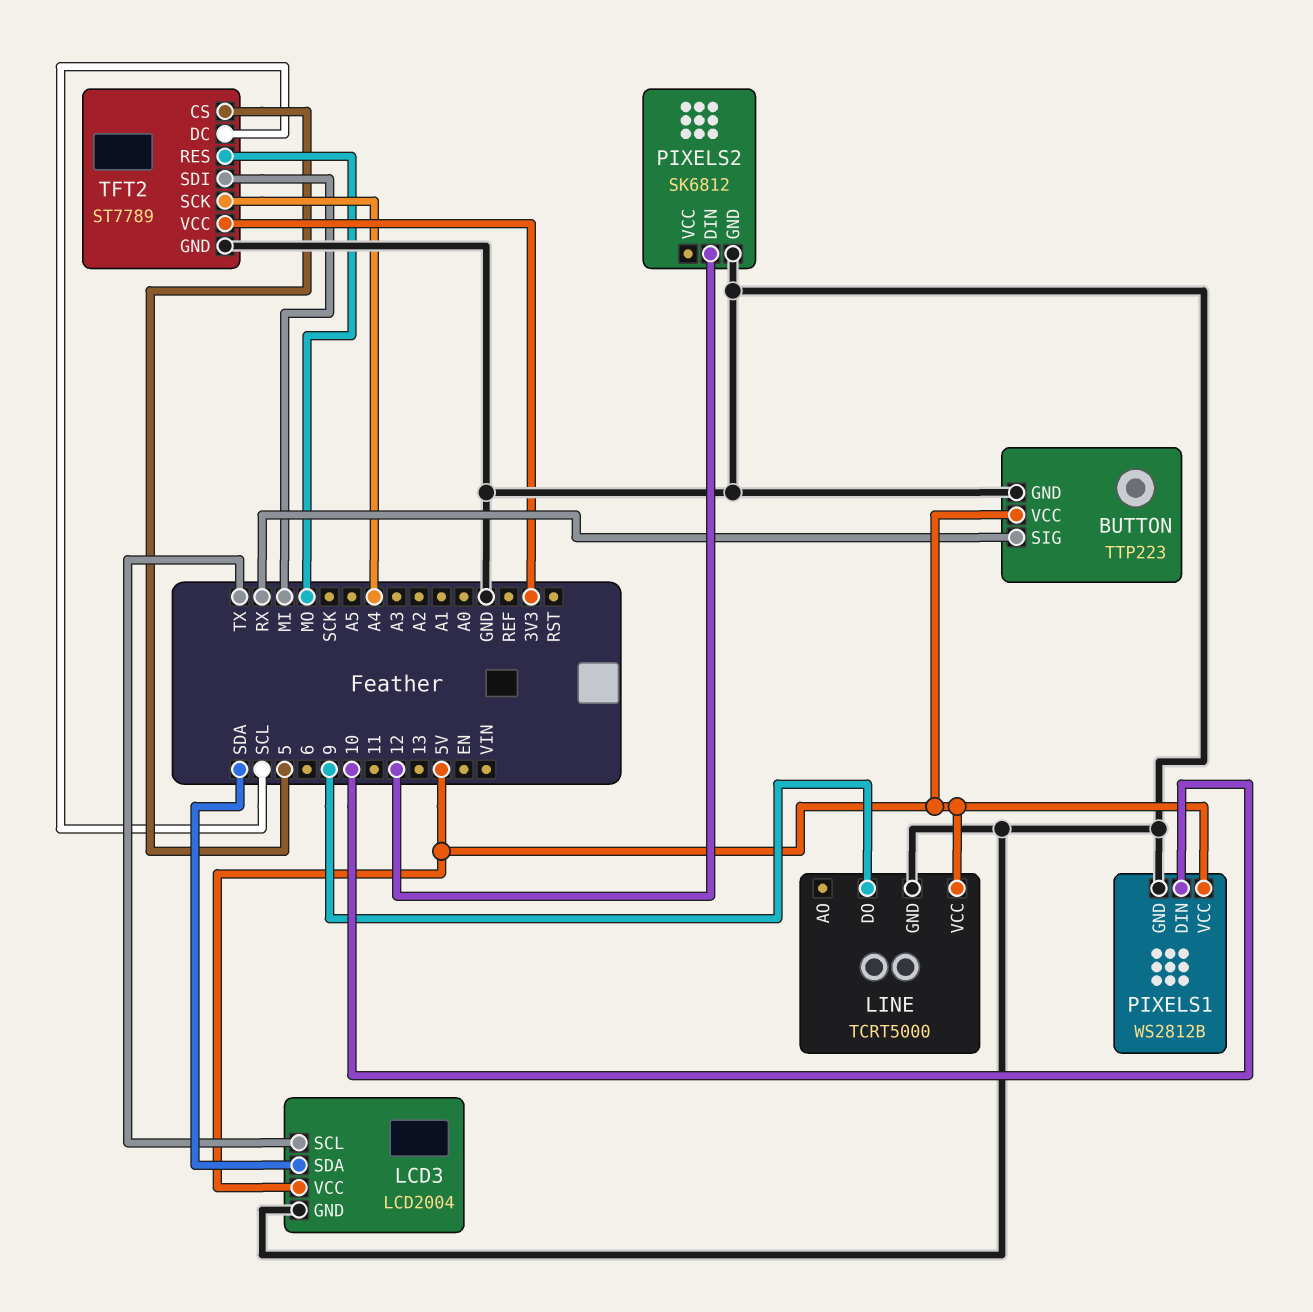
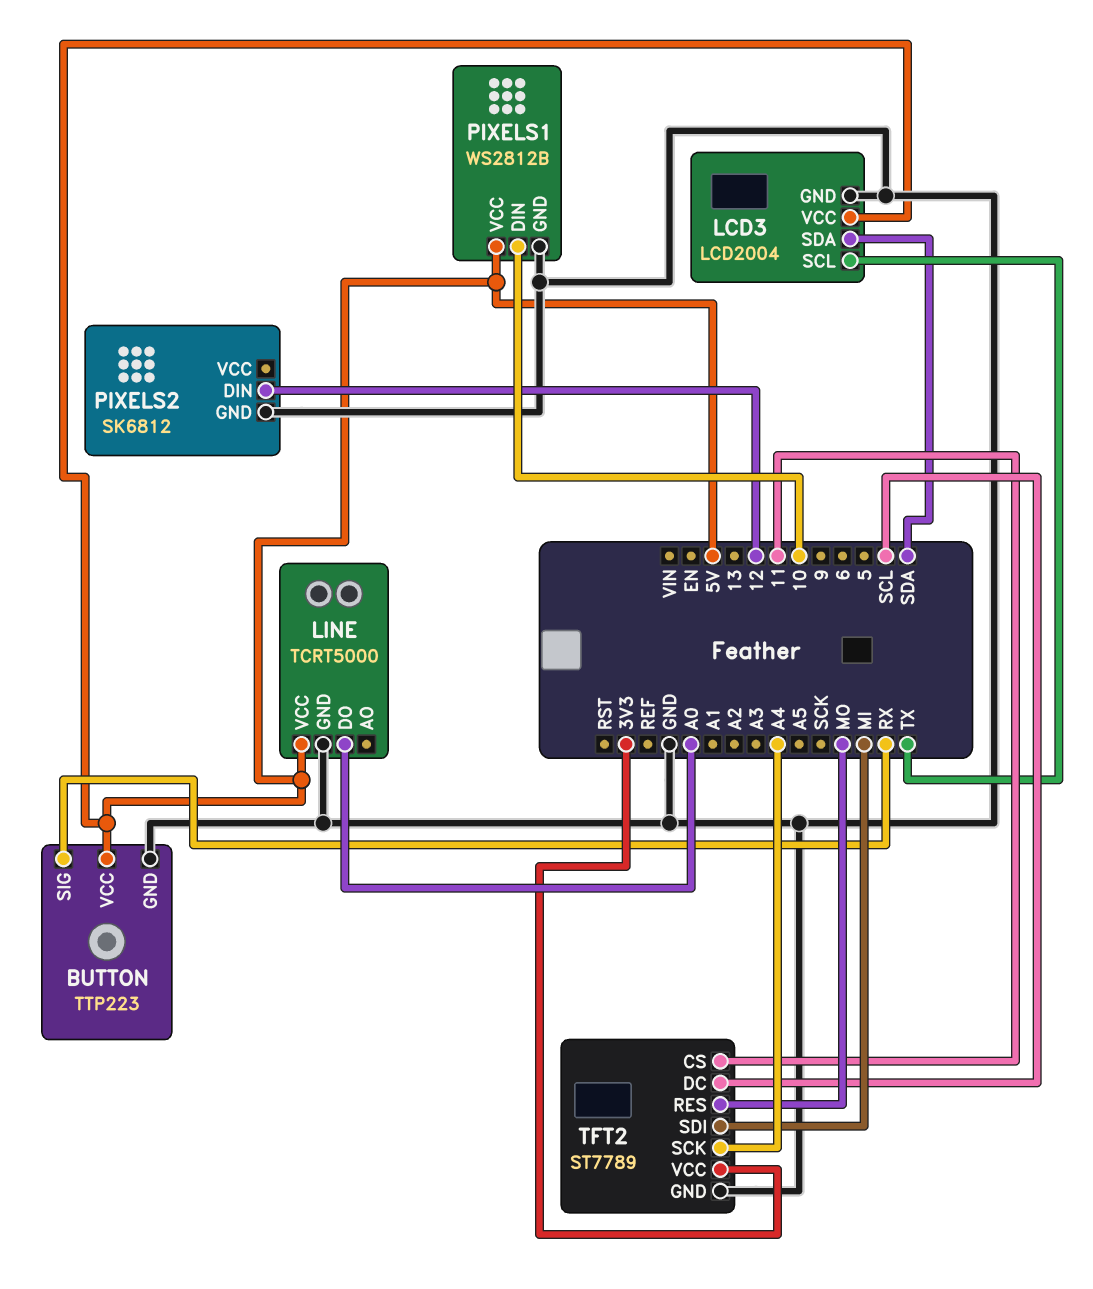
LINE pin DO: 9 -> A0
TFT2 pin CS: 5 -> 11

